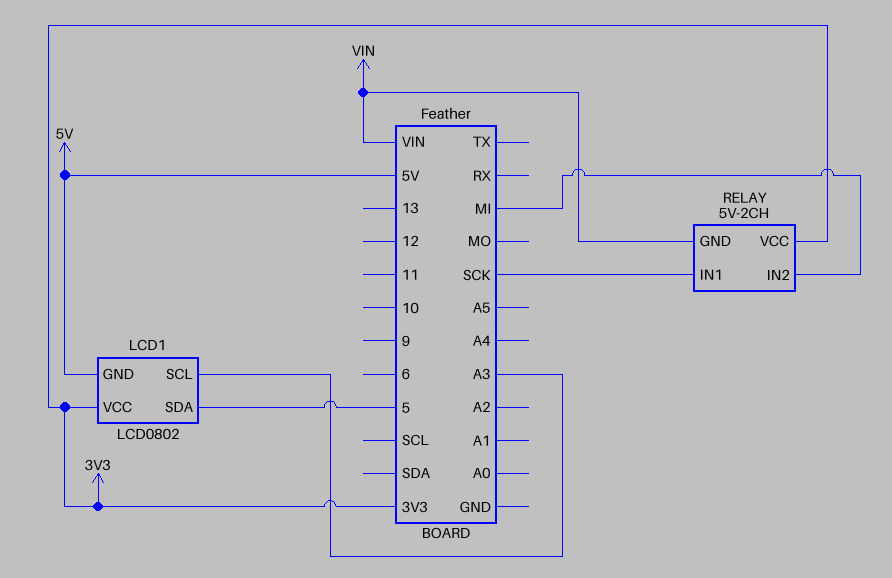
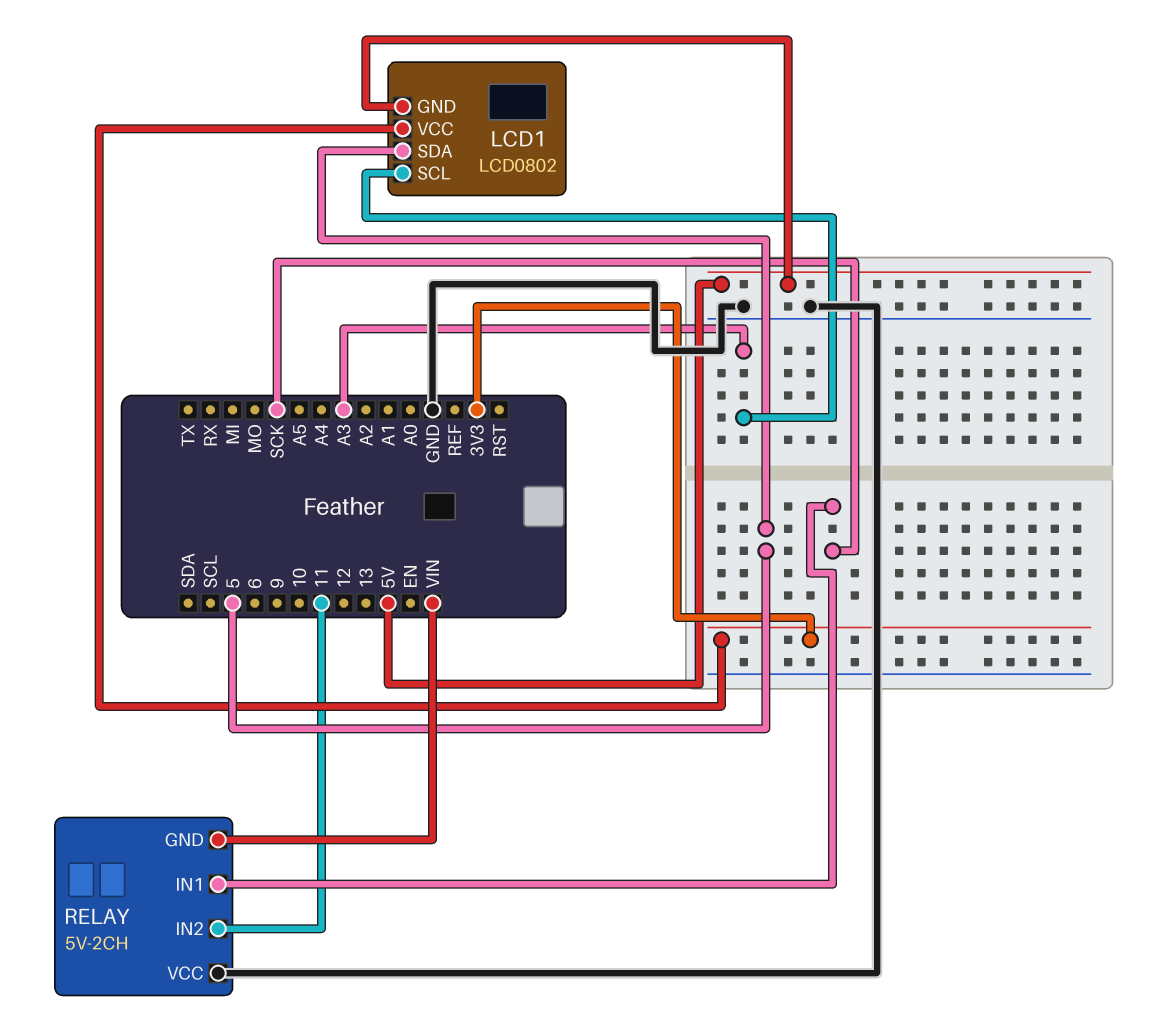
RELAY pin IN2: MI -> 11
RELAY pin VCC: 3V3 -> GND

